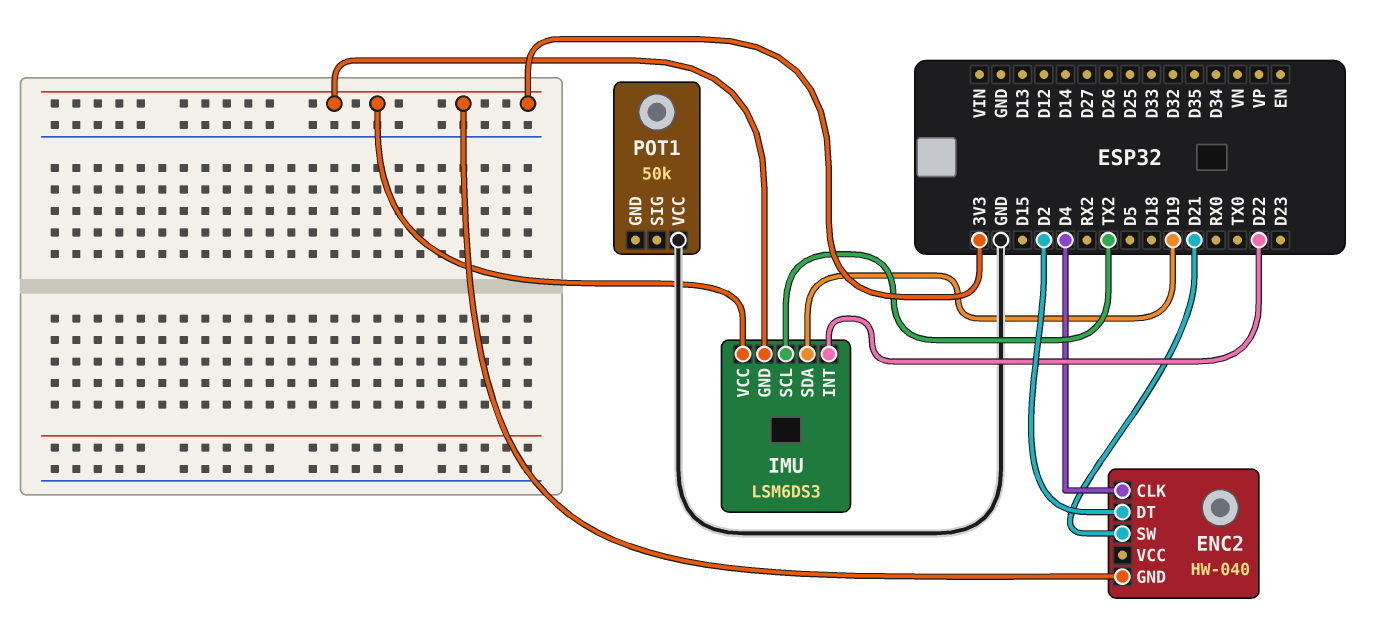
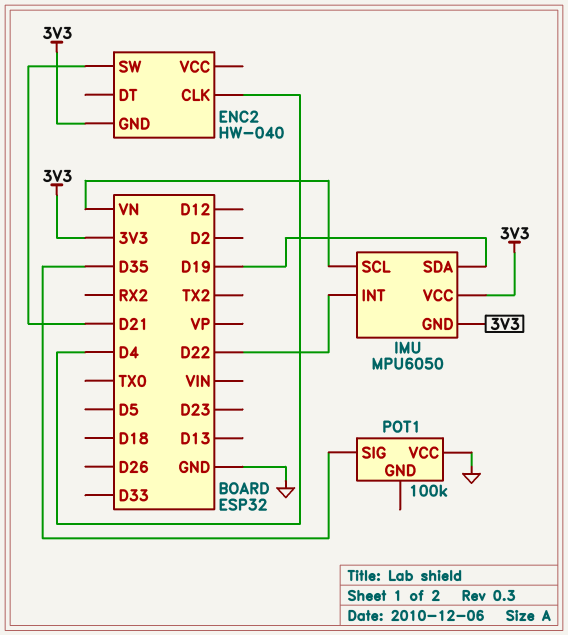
ENC2 pin DT: D2 -> none
IMU: LSM6DS3 -> MPU6050
IMU pin SCL: TX2 -> VN
POT1: 50k -> 100k
POT1 pin SIG: none -> D35

